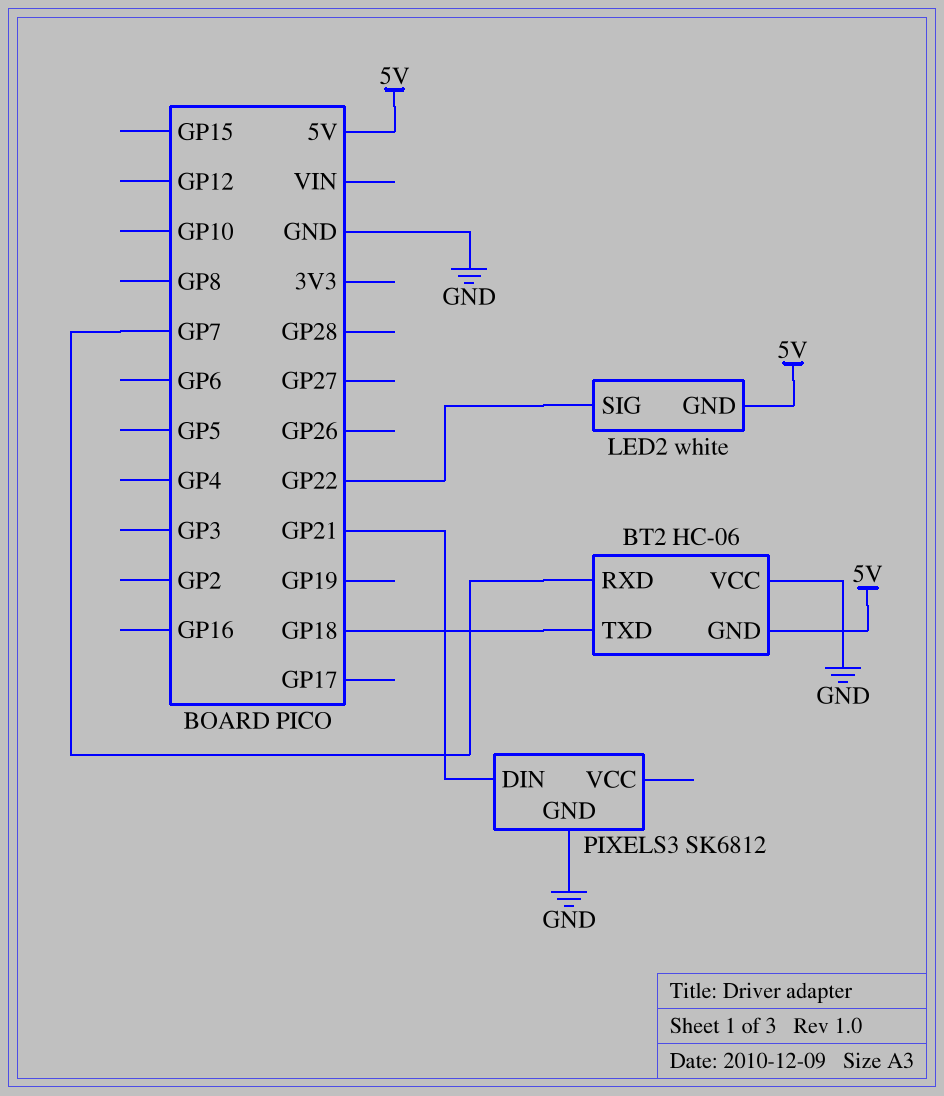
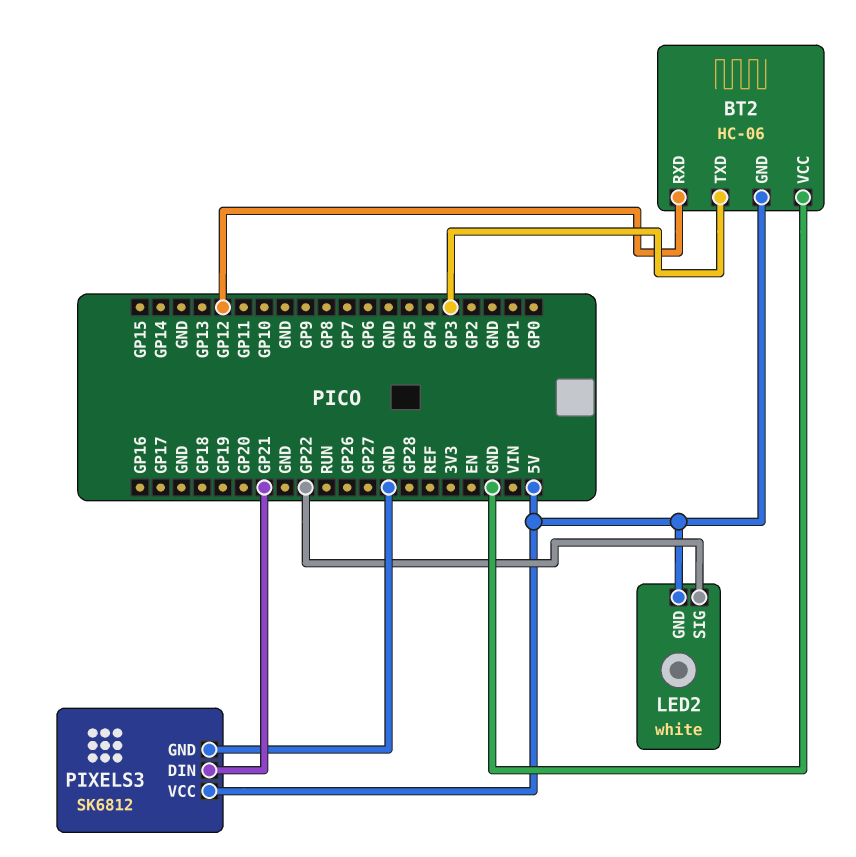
BT2 pin RXD: GP7 -> GP12
BT2 pin TXD: GP18 -> GP3
PIXELS3 pin VCC: none -> 5V

